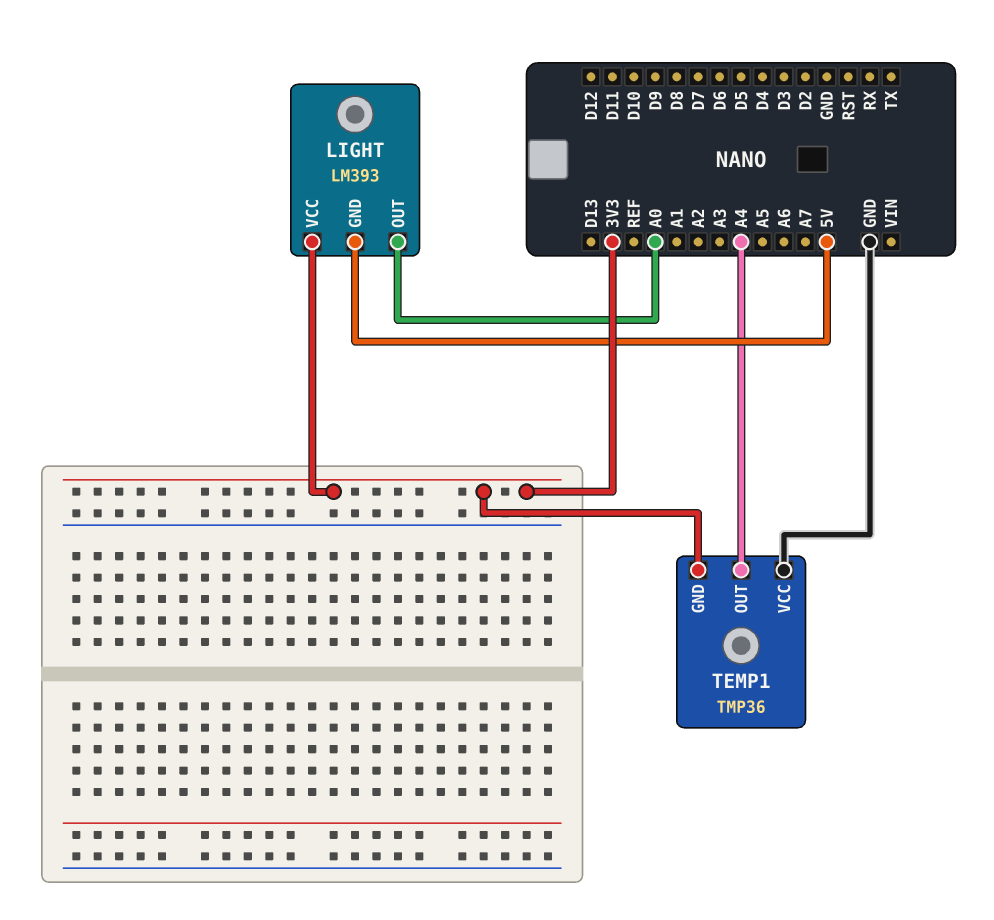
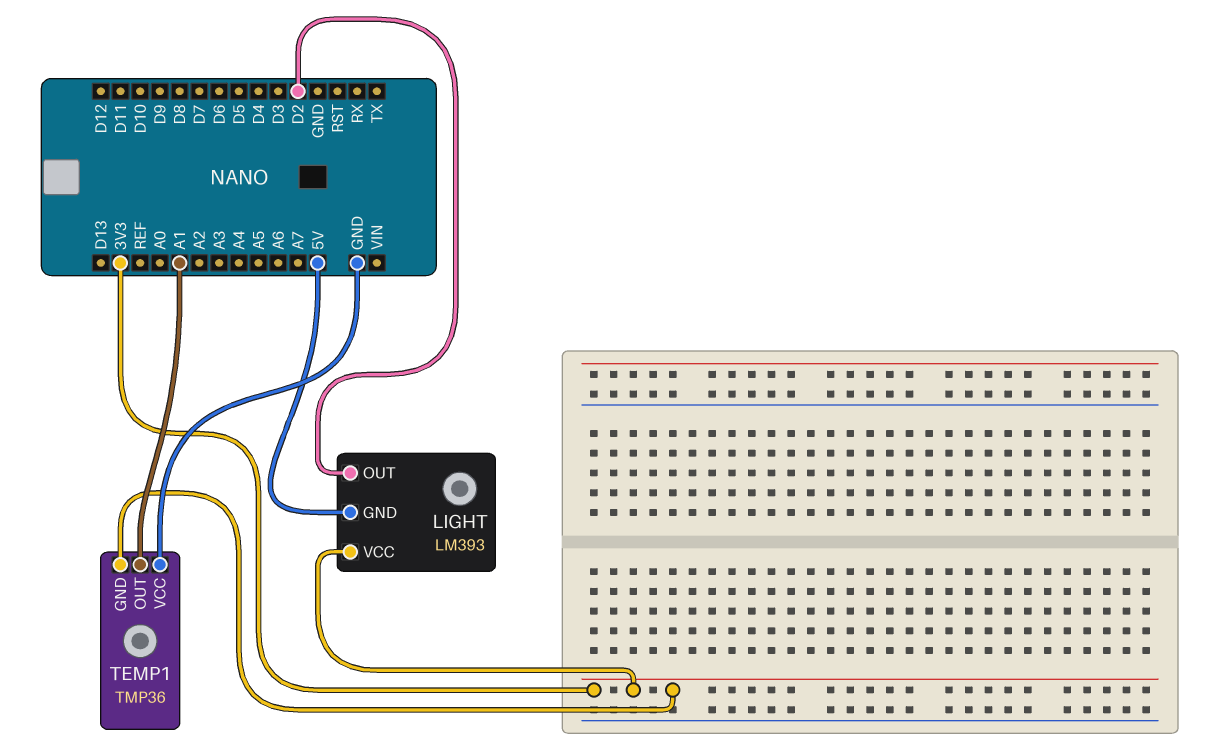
LIGHT pin OUT: A0 -> D2
TEMP1 pin OUT: A4 -> A1

